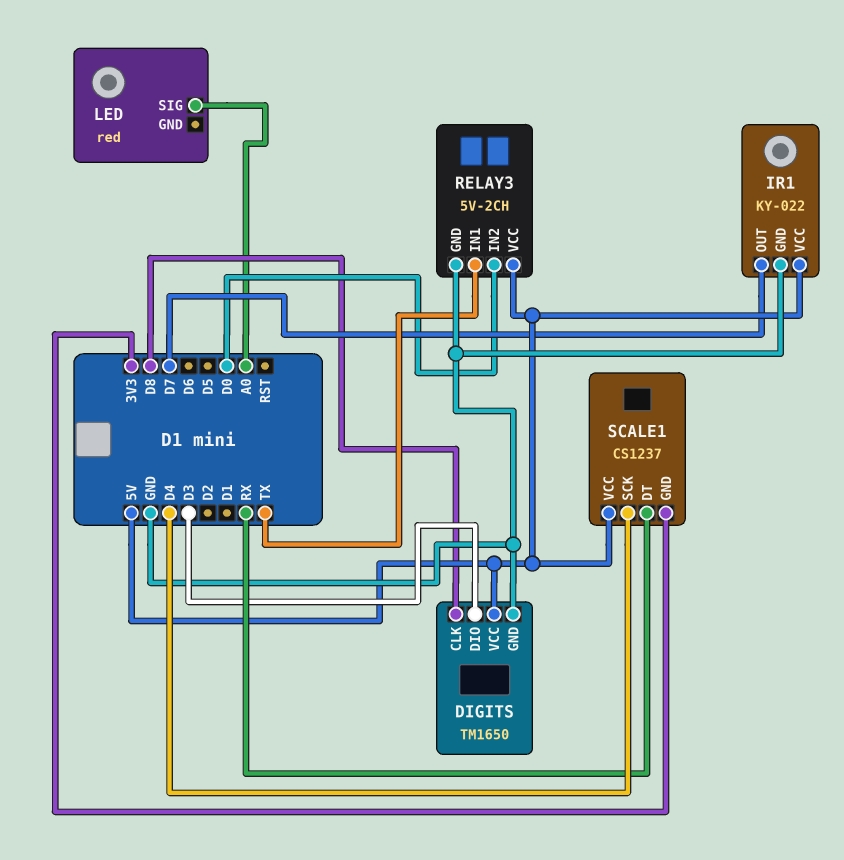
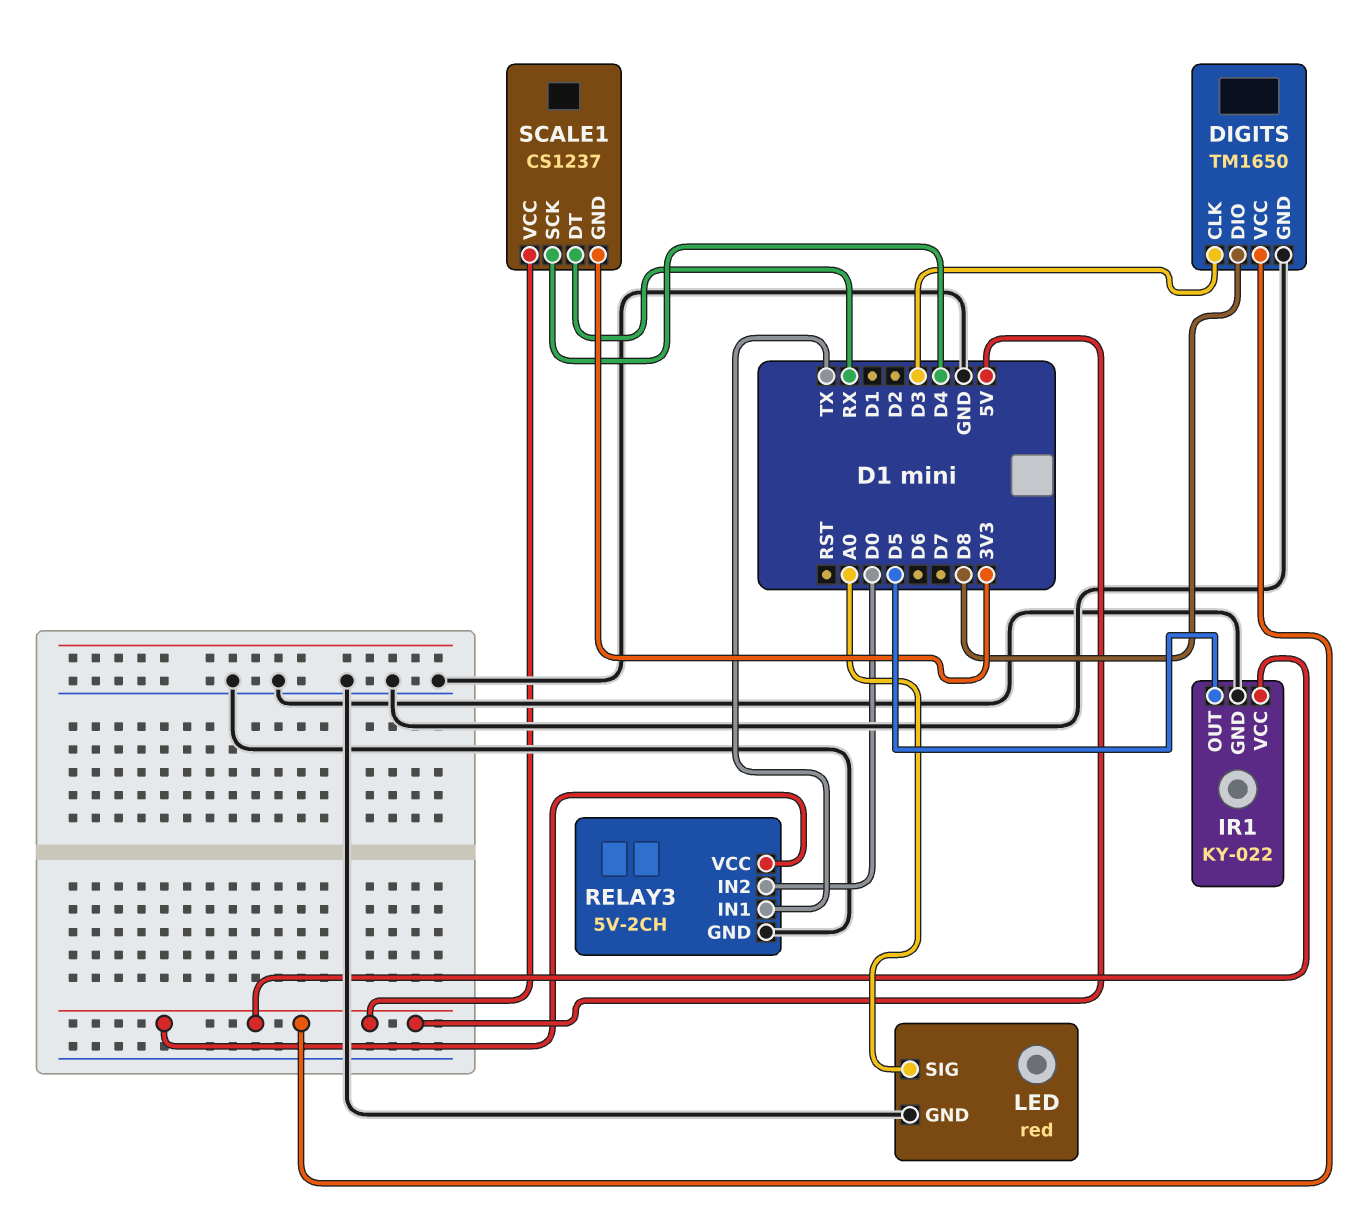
DIGITS pin CLK: D8 -> D3
DIGITS pin DIO: D3 -> D8
IR1 pin OUT: D7 -> D5
LED pin GND: none -> GND

